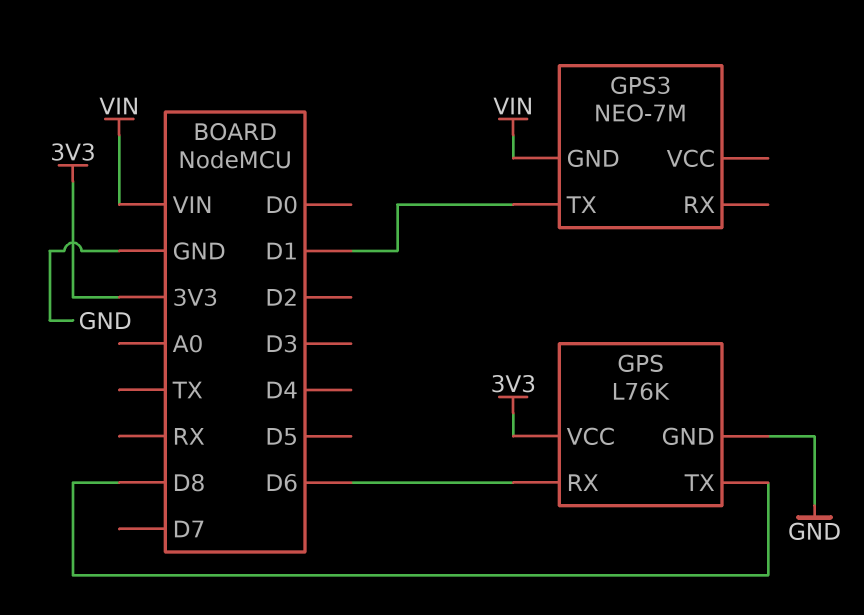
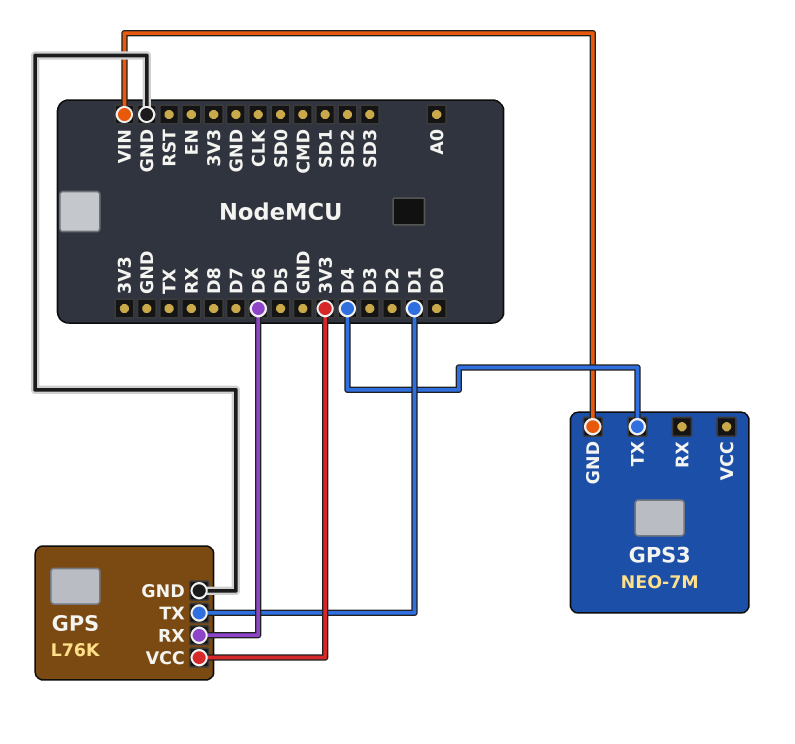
GPS pin TX: D8 -> D1
GPS3 pin TX: D1 -> D4

